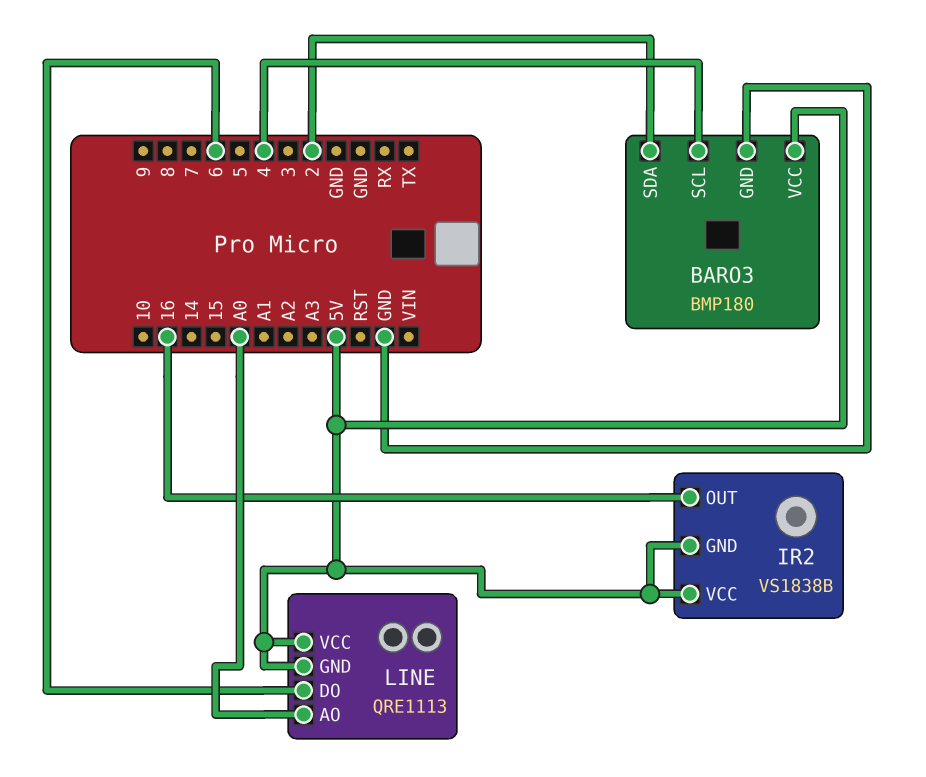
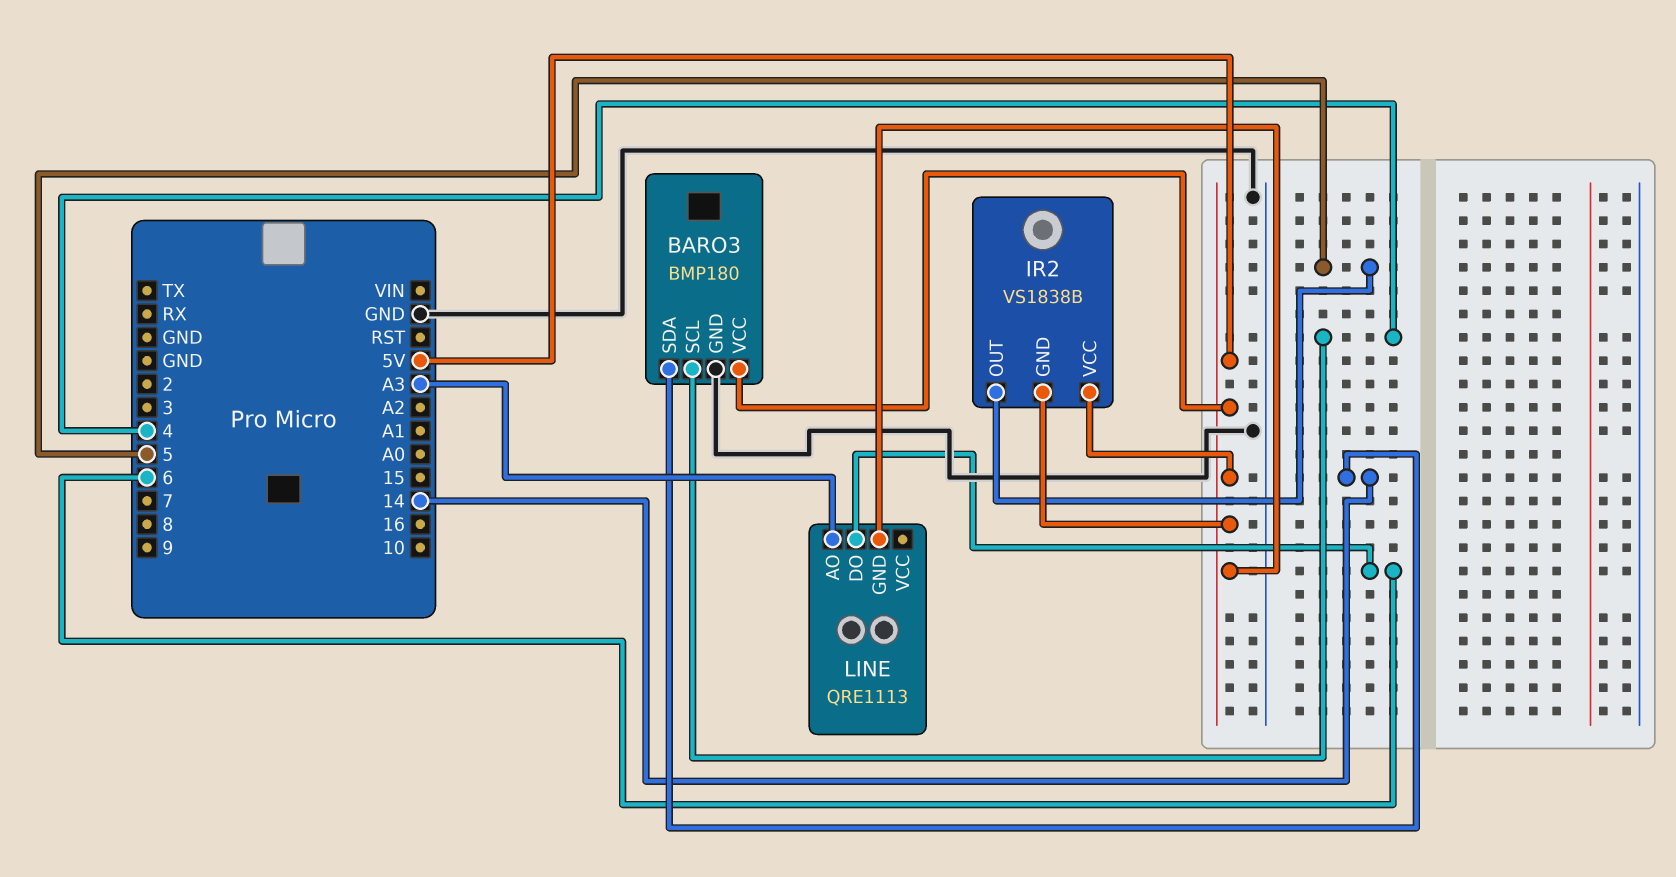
BARO3 pin SDA: 2 -> 14
IR2 pin OUT: 16 -> 5
LINE pin AO: A0 -> A3
LINE pin VCC: 5V -> none

